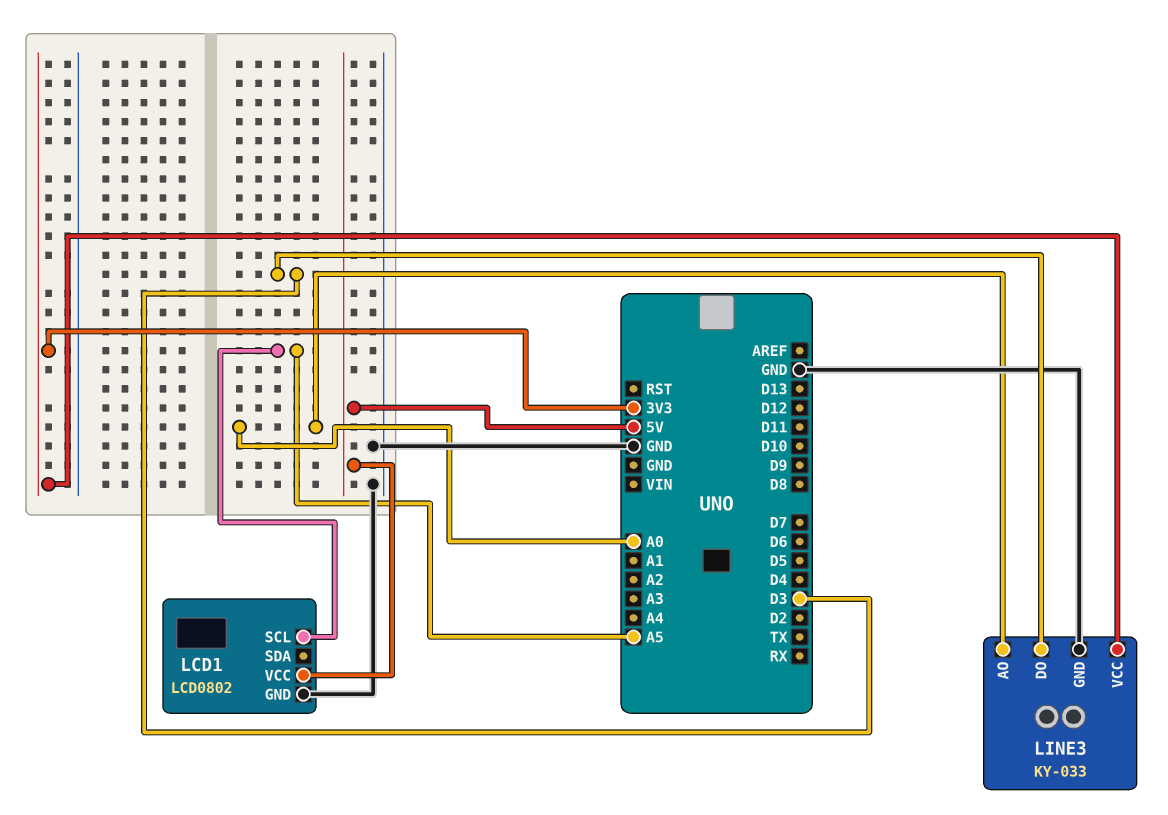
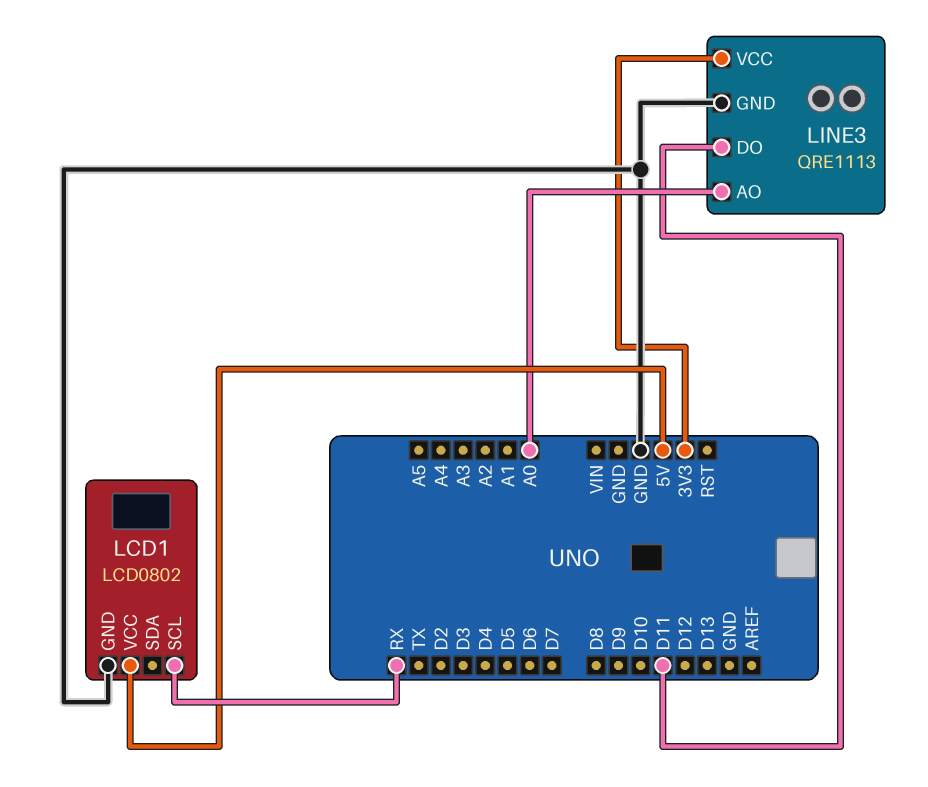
LCD1 pin SCL: A5 -> RX
LINE3: KY-033 -> QRE1113
LINE3 pin DO: D3 -> D11

